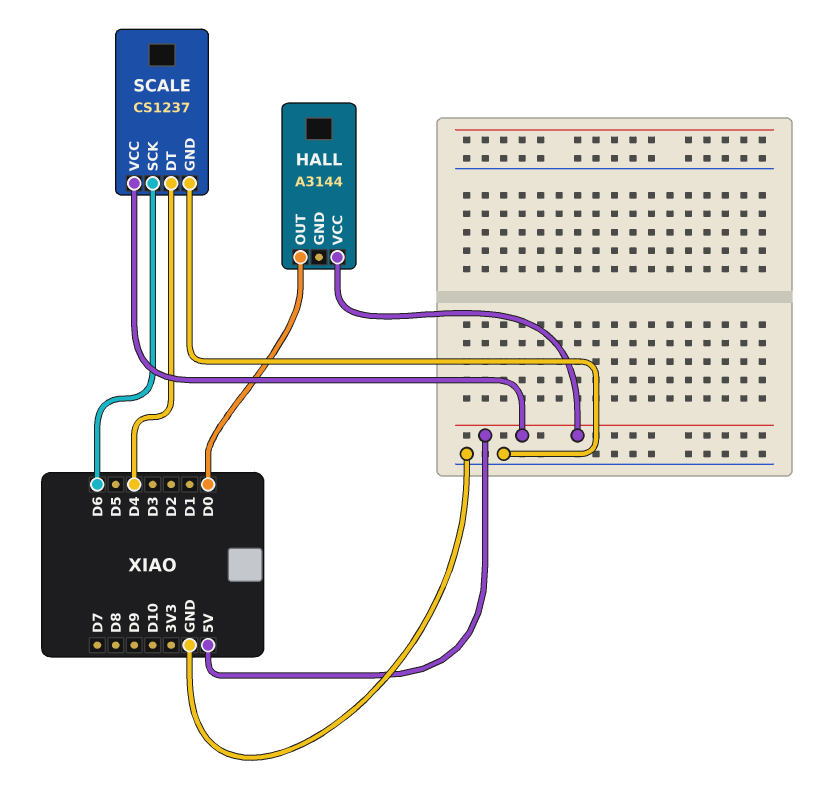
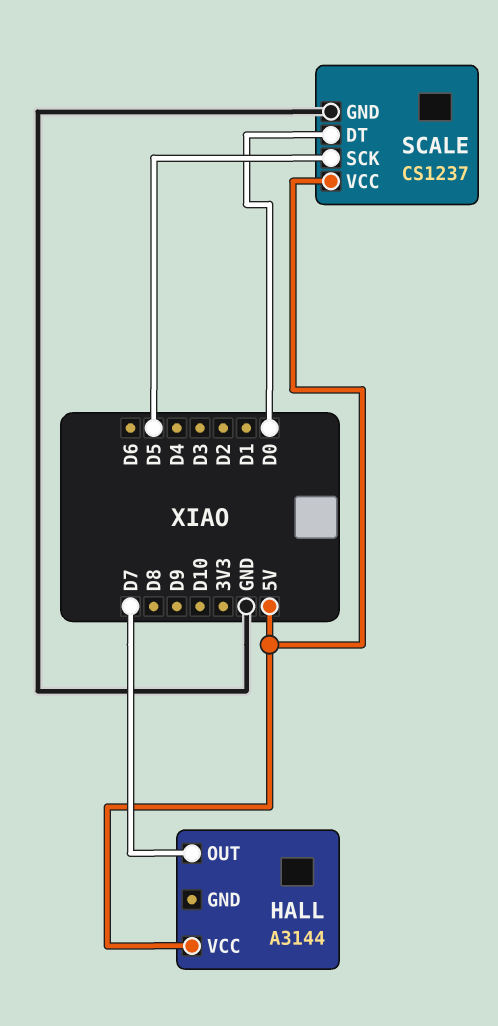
HALL pin OUT: D0 -> D7
SCALE pin DT: D4 -> D0
SCALE pin SCK: D6 -> D5

